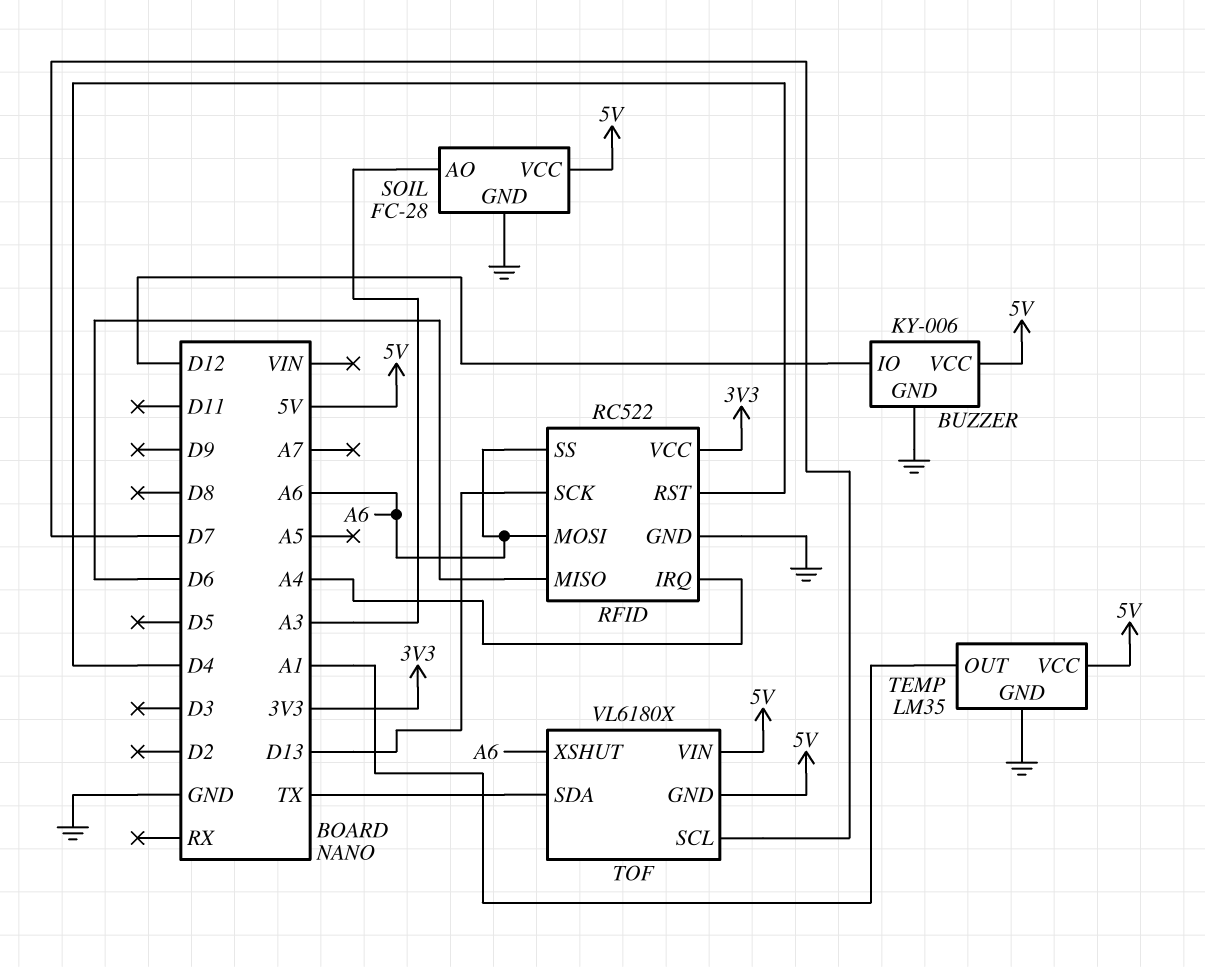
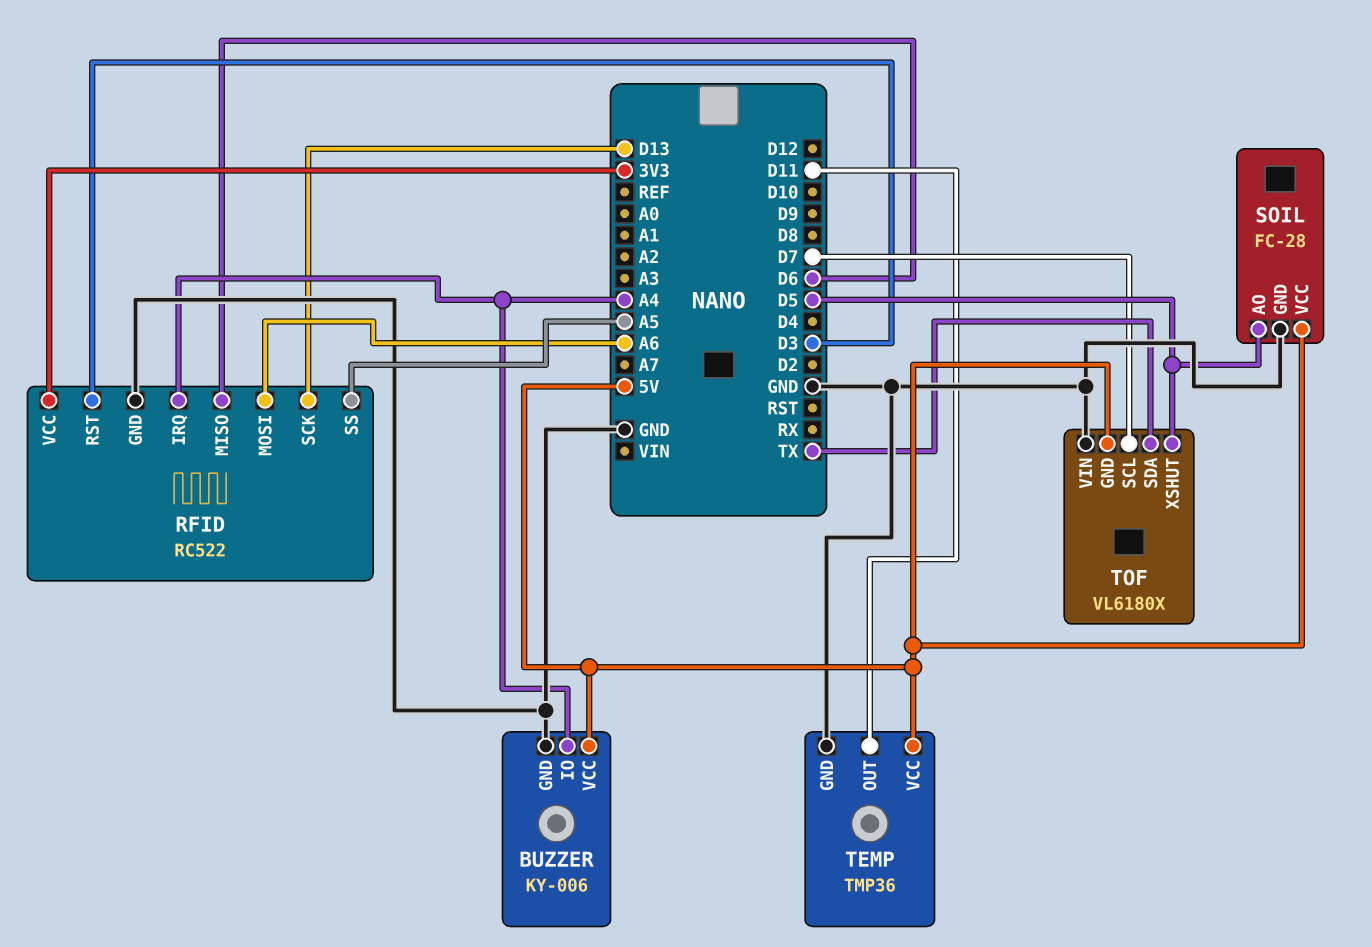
BUZZER pin IO: D12 -> A4
RFID pin RST: D4 -> D3
RFID pin SS: A6 -> A5
SOIL pin AO: A3 -> D5
TEMP: LM35 -> TMP36
TEMP pin OUT: A1 -> D11
TOF pin VIN: 5V -> GND
TOF pin XSHUT: A6 -> D5

